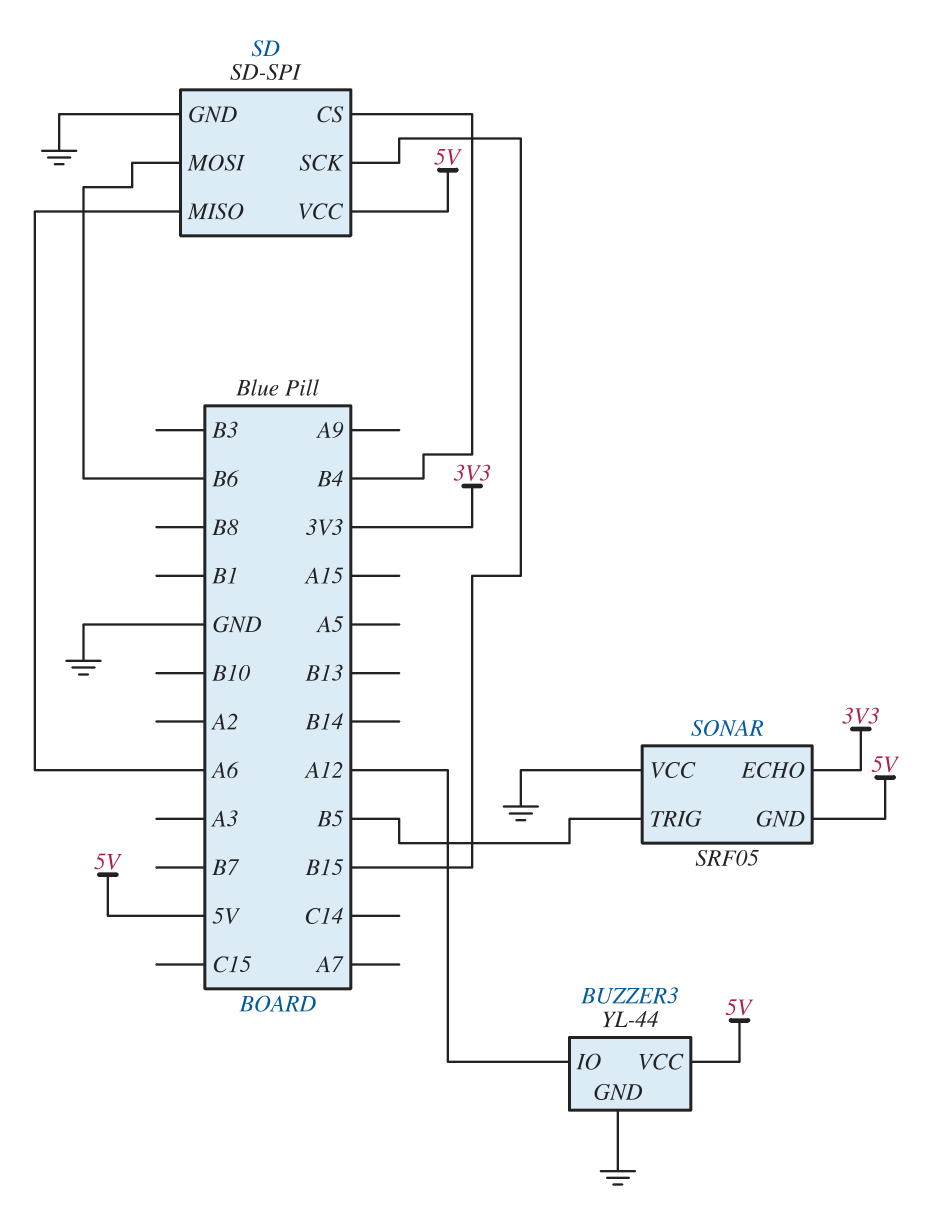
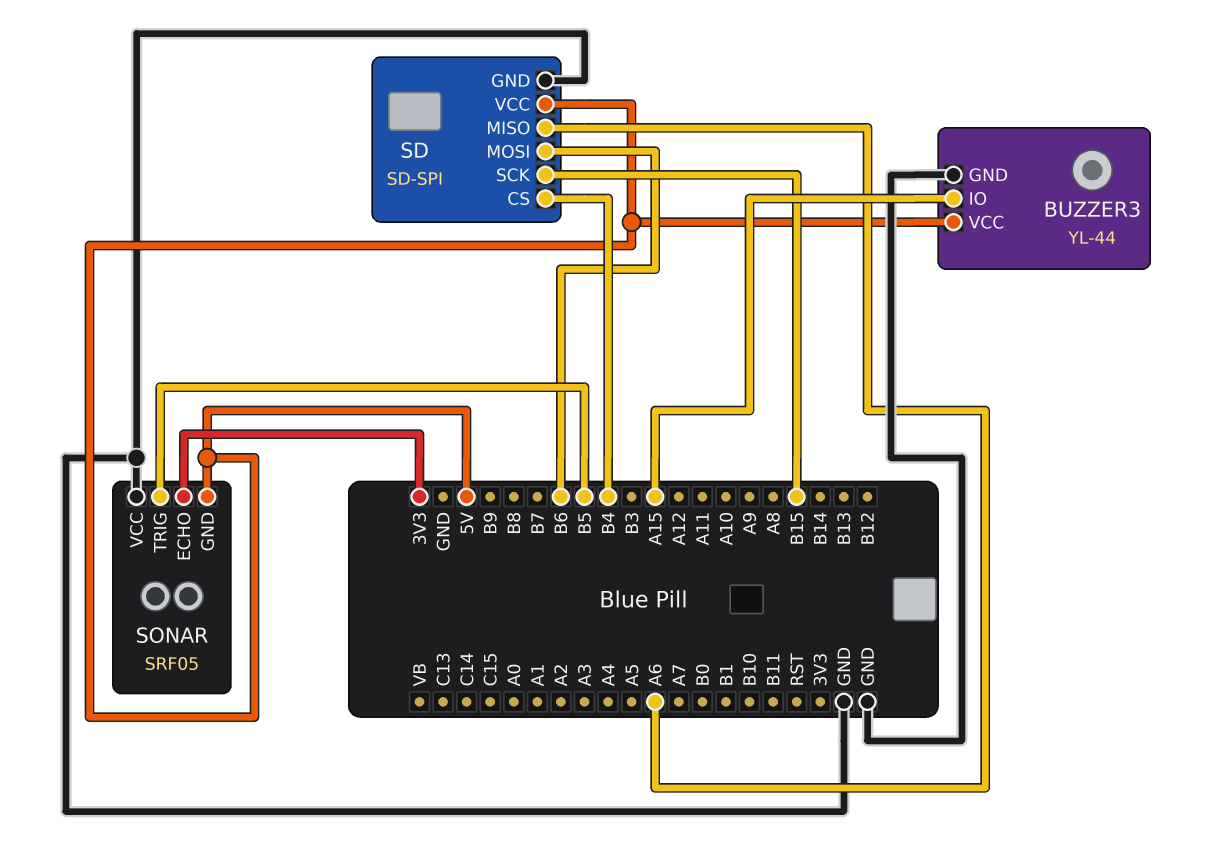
BUZZER3 pin IO: A12 -> A15

